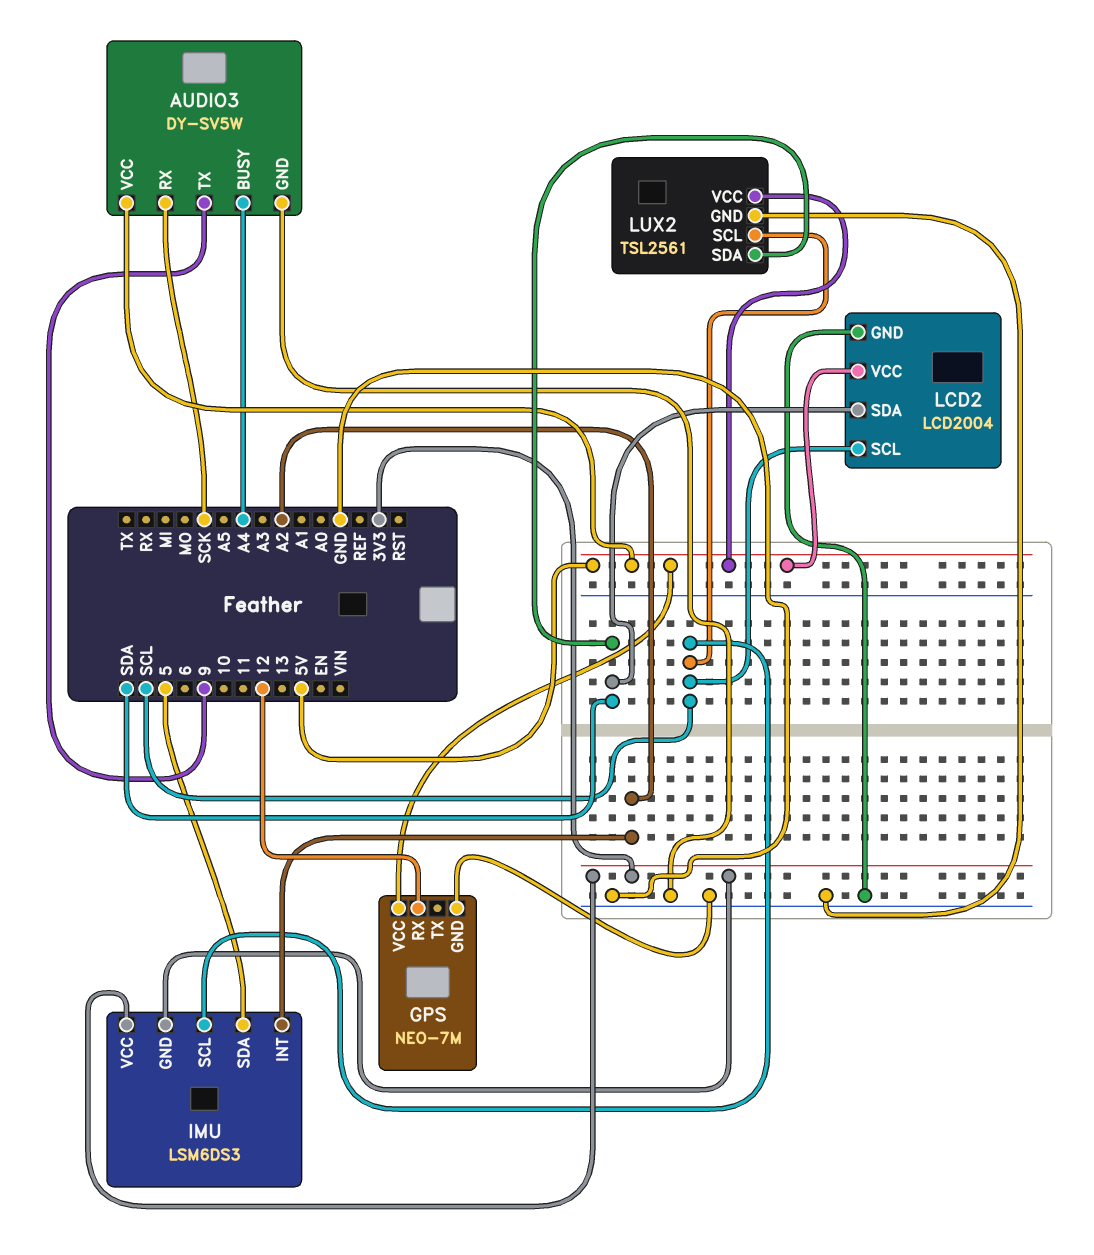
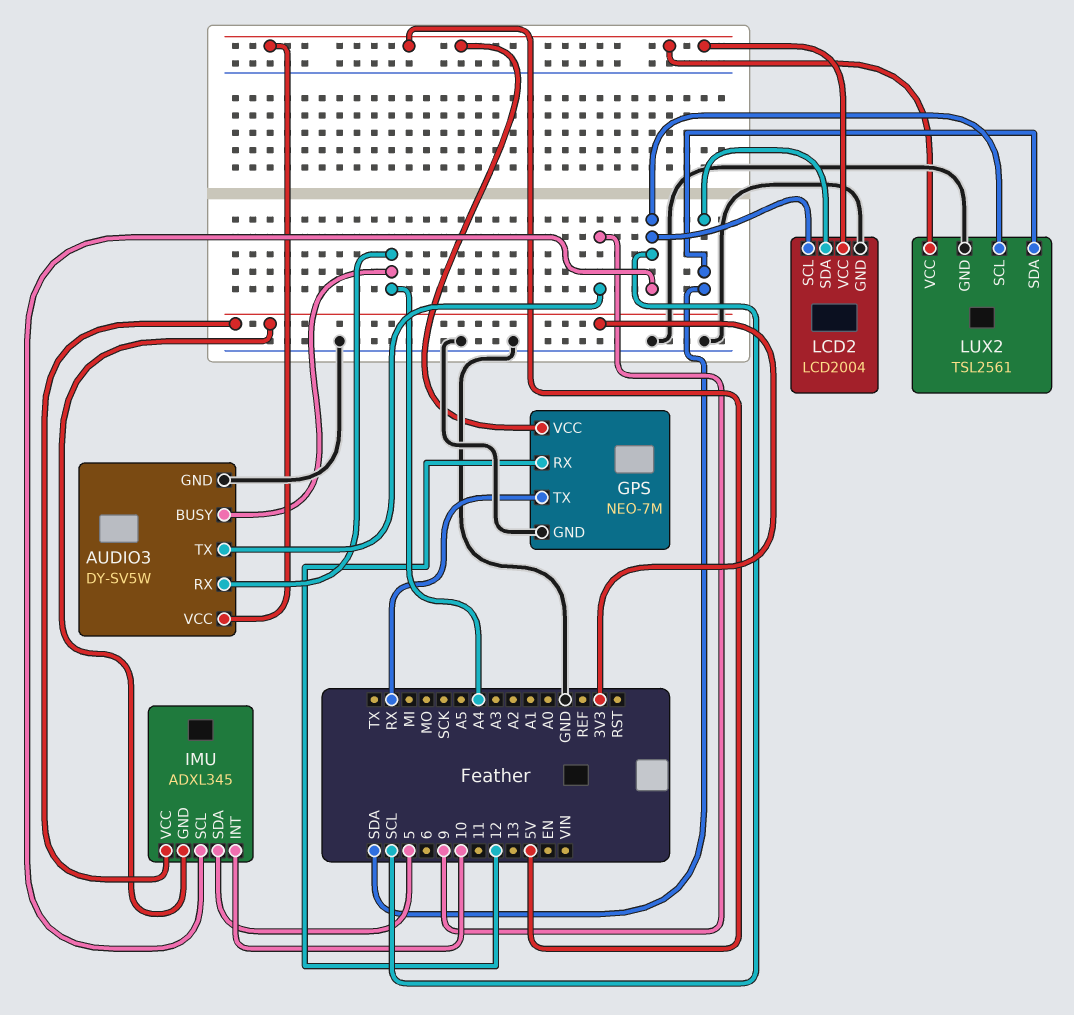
AUDIO3 pin RX: SCK -> A4
GPS pin TX: none -> RX
IMU: LSM6DS3 -> ADXL345
IMU pin INT: A2 -> 10

